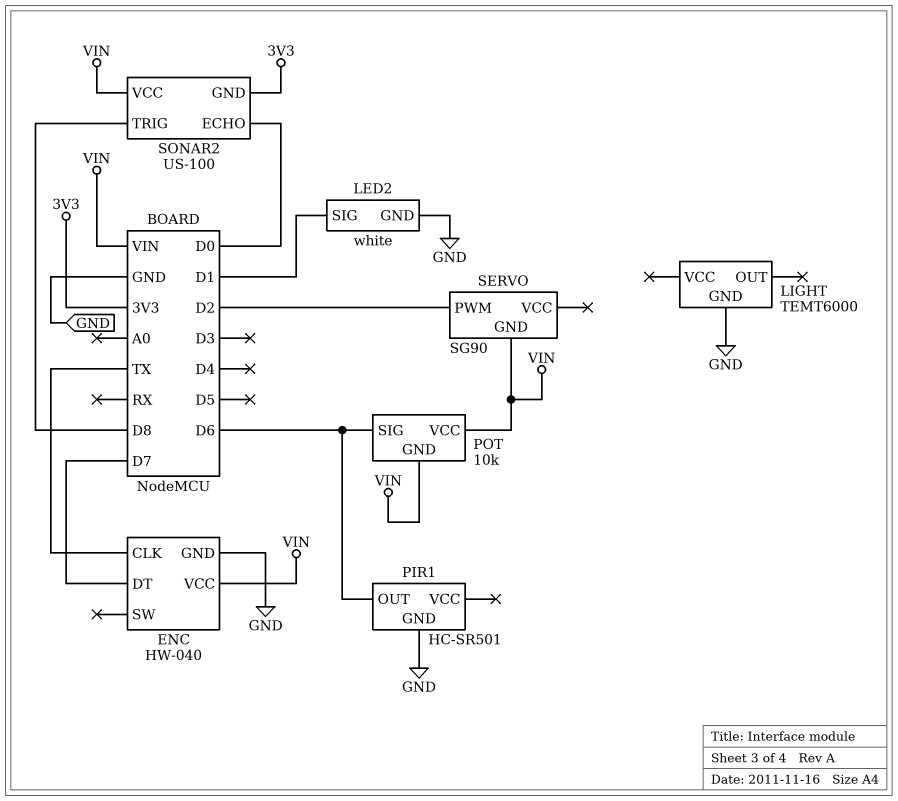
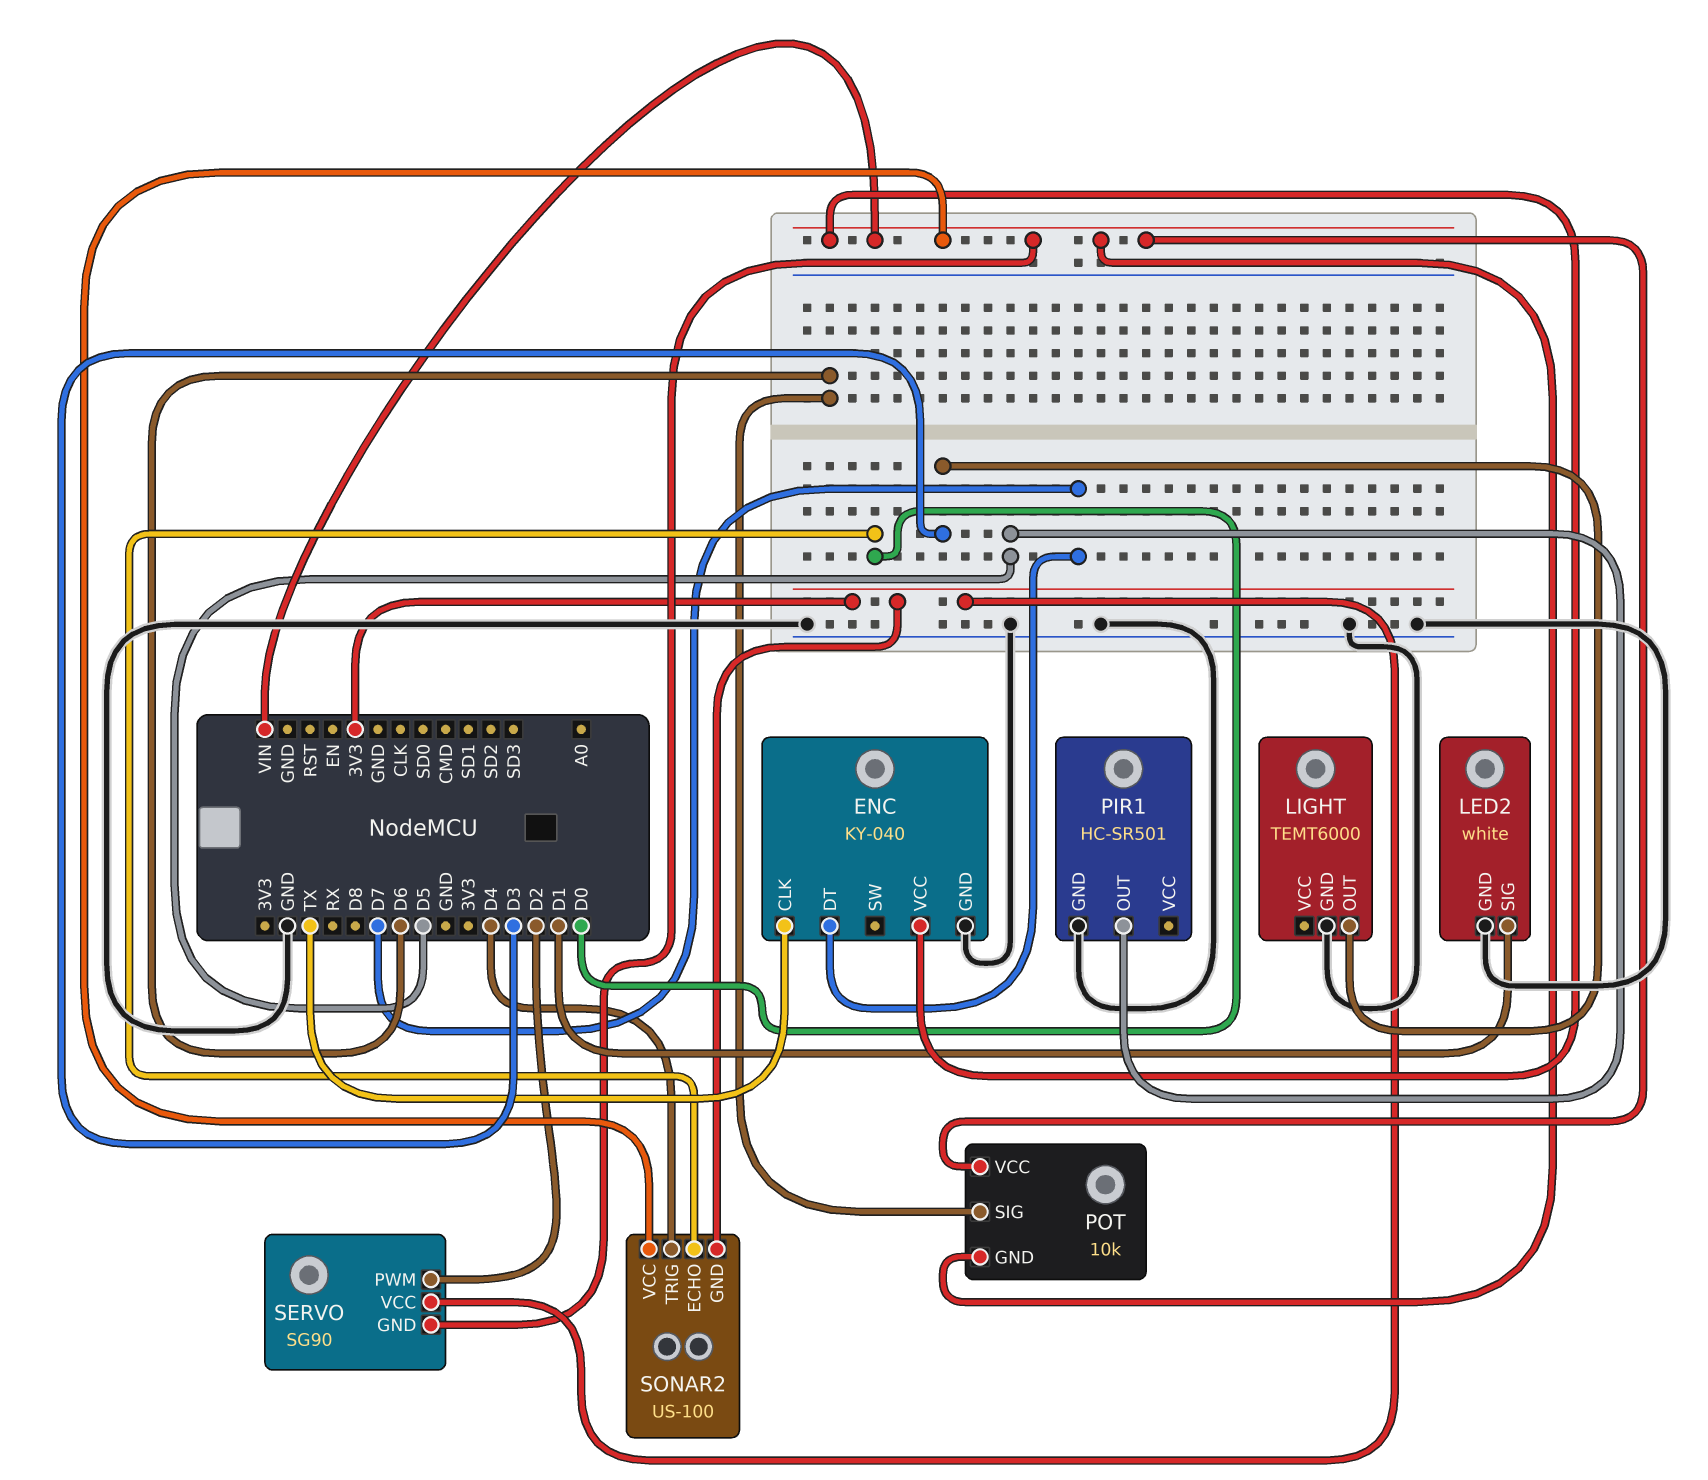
ENC: HW-040 -> KY-040
LIGHT pin OUT: none -> D3
PIR1 pin OUT: D6 -> D5
SERVO pin VCC: none -> 3V3
SONAR2 pin TRIG: D8 -> D4

